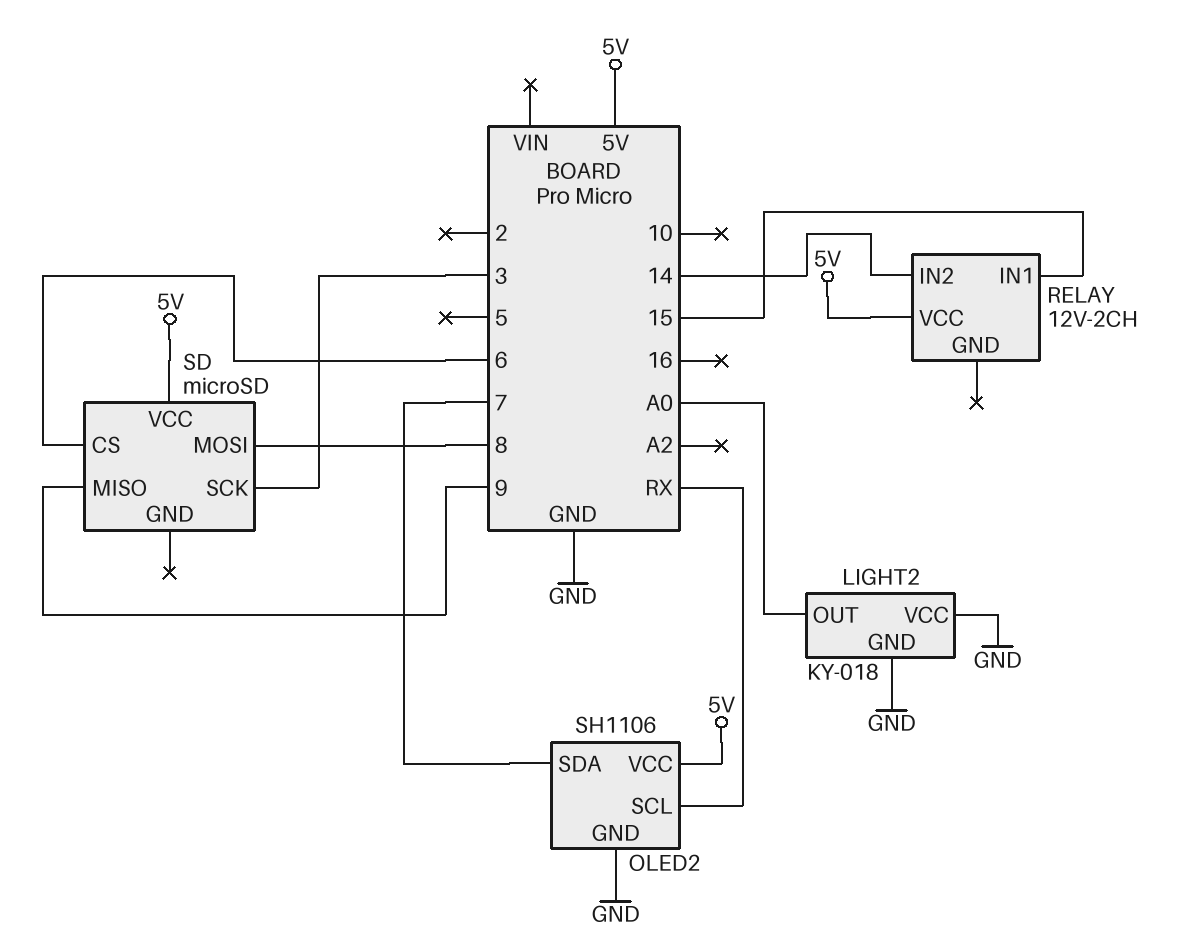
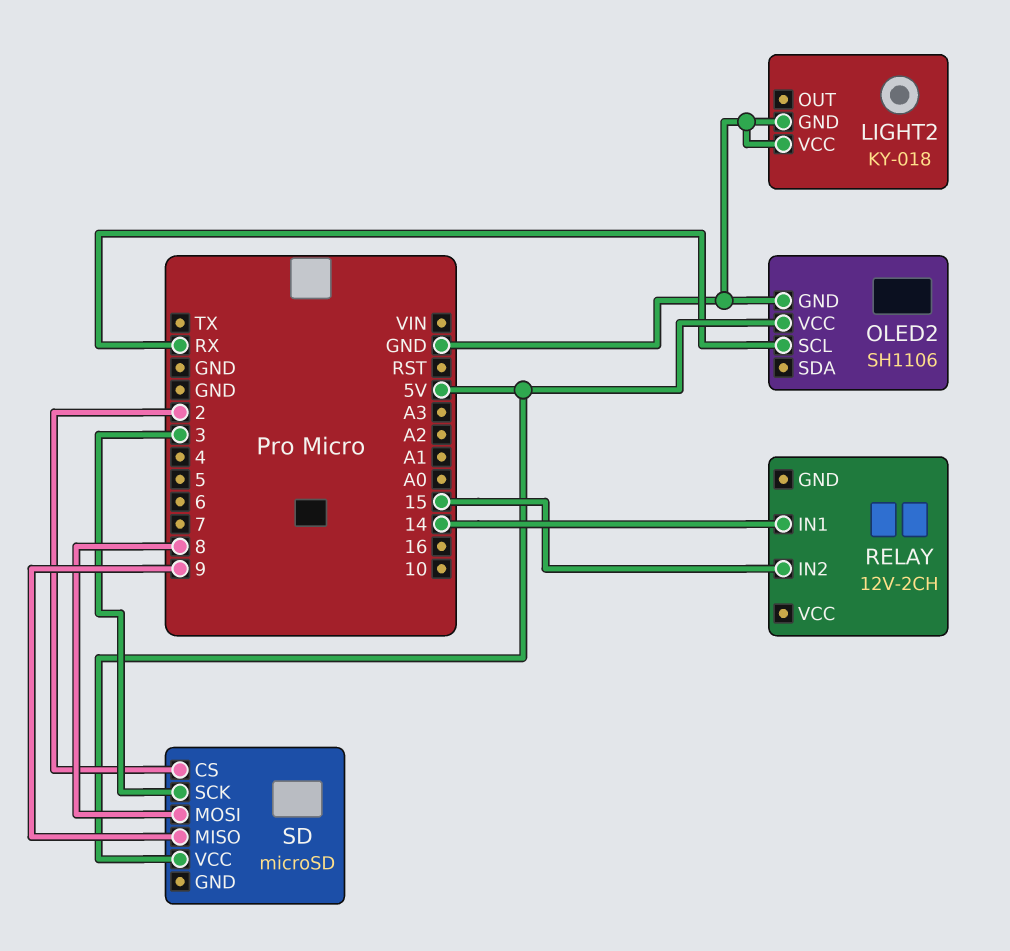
LIGHT2 pin OUT: A0 -> none
OLED2 pin SDA: 7 -> none
RELAY pin IN1: 15 -> 14
RELAY pin IN2: 14 -> 15
RELAY pin VCC: 5V -> none
SD pin CS: 6 -> 2

